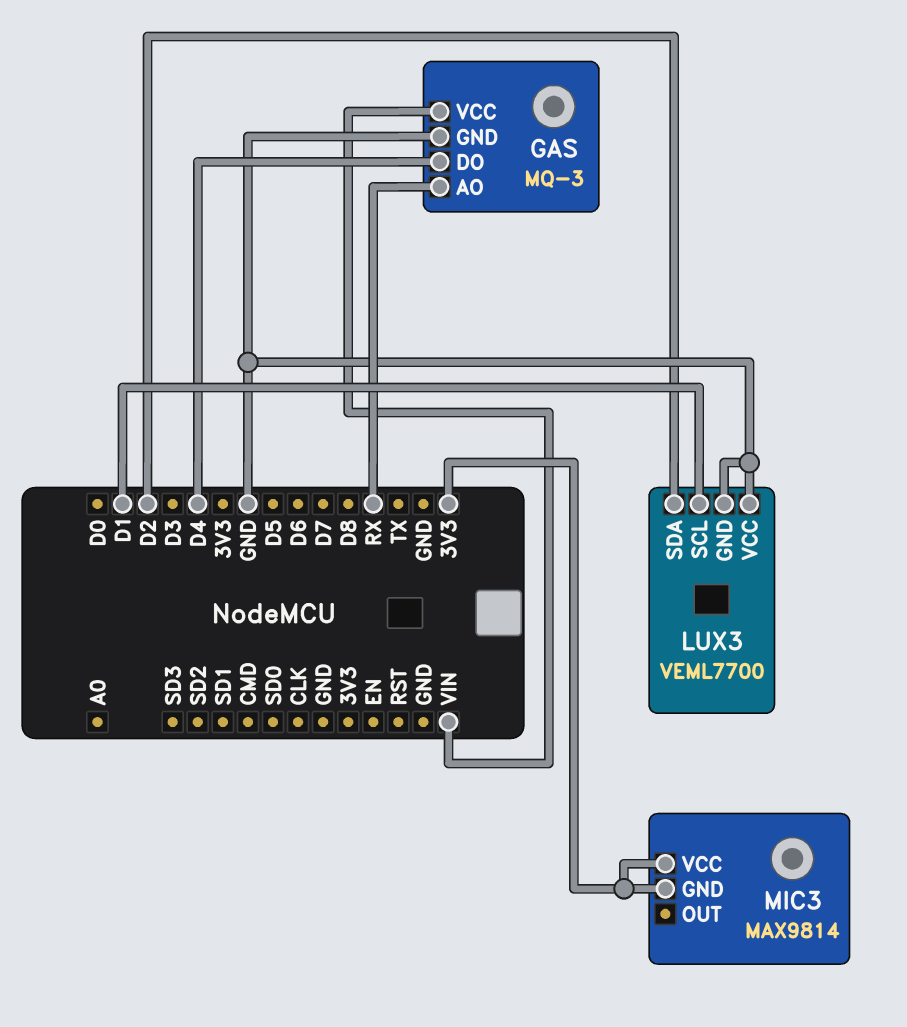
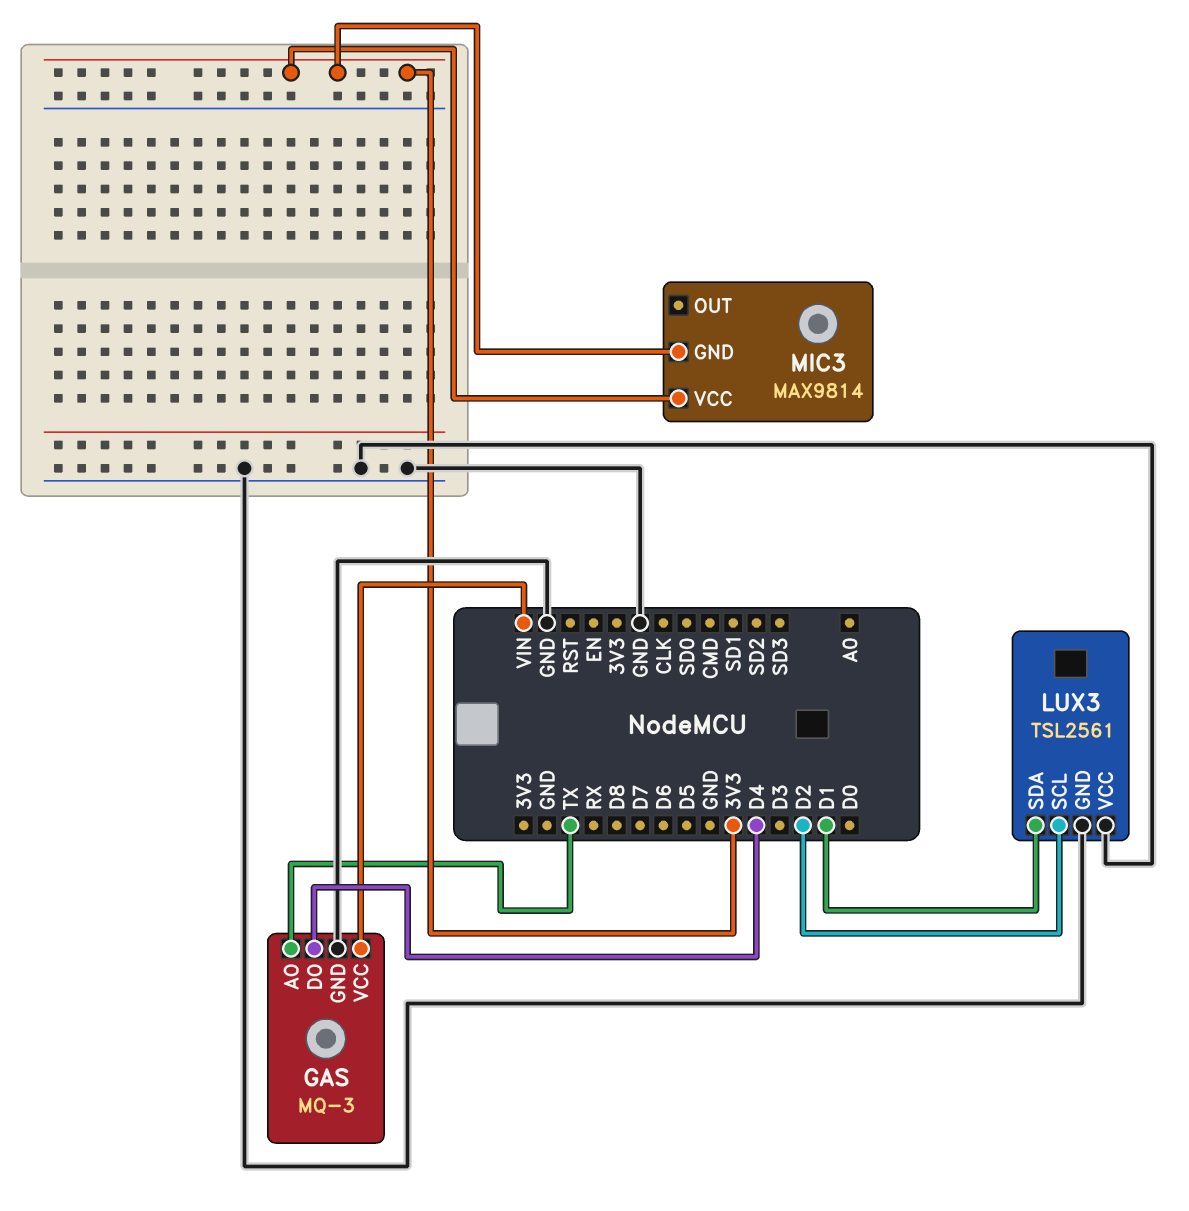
GAS pin AO: RX -> TX
LUX3: VEML7700 -> TSL2561
LUX3 pin SCL: D1 -> D2
LUX3 pin SDA: D2 -> D1

